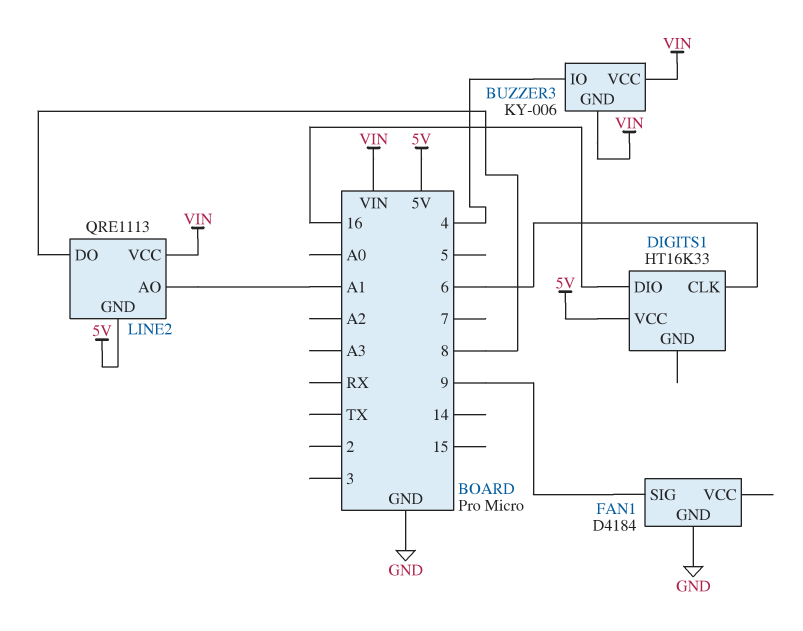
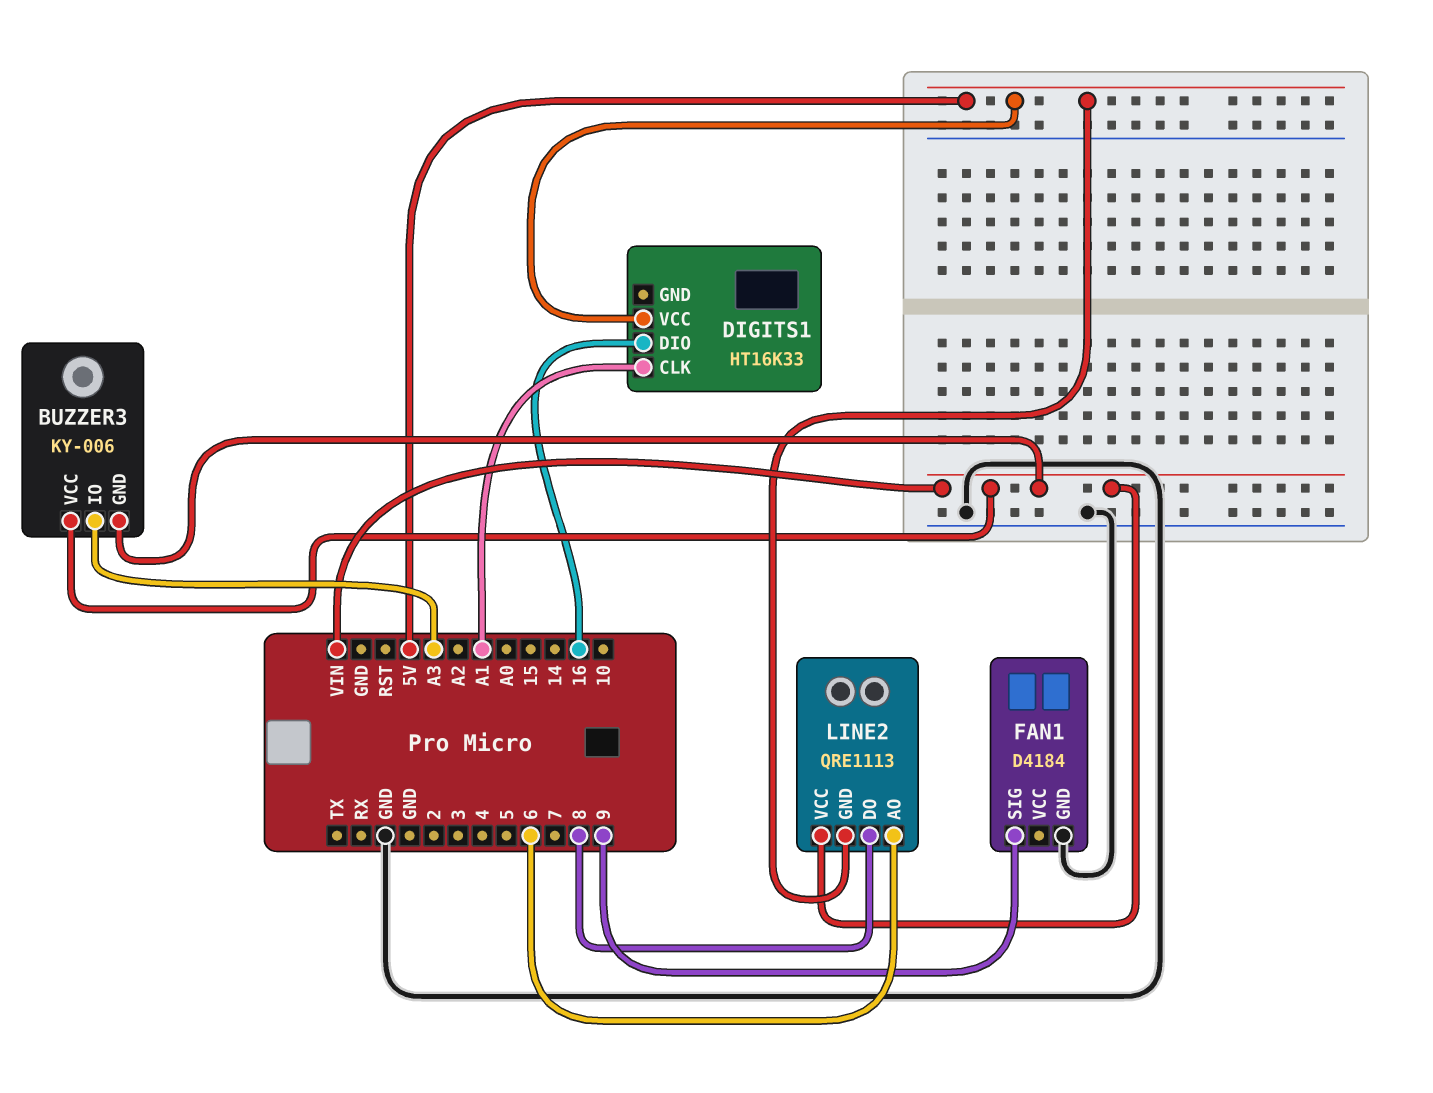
BUZZER3 pin IO: 4 -> A3
DIGITS1 pin CLK: 6 -> A1
LINE2 pin AO: A1 -> 6

